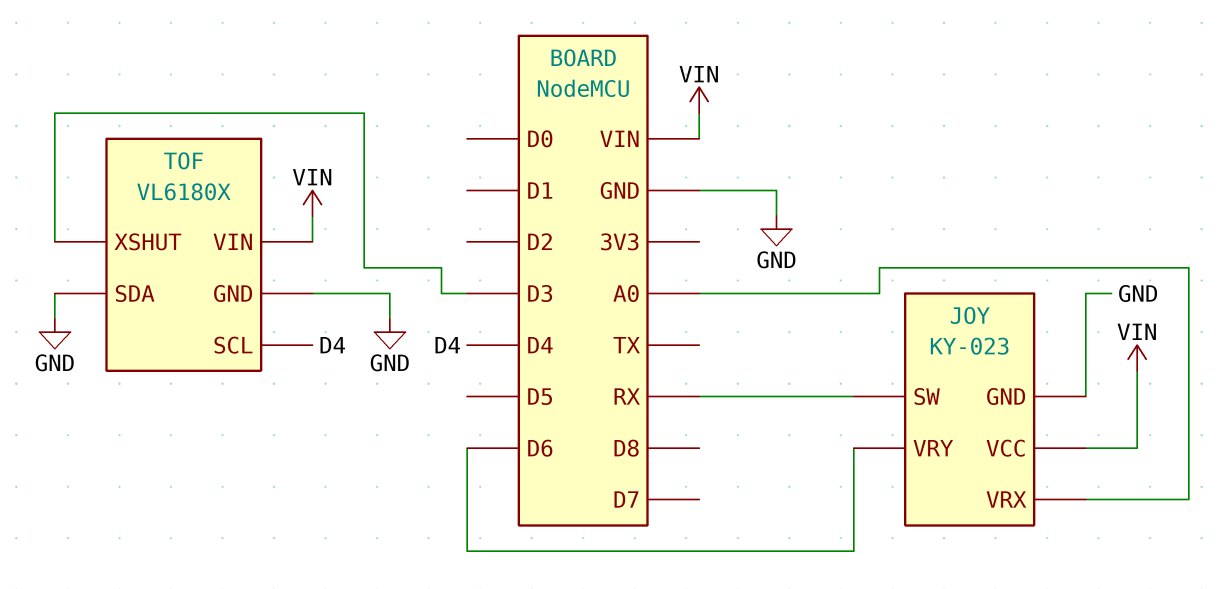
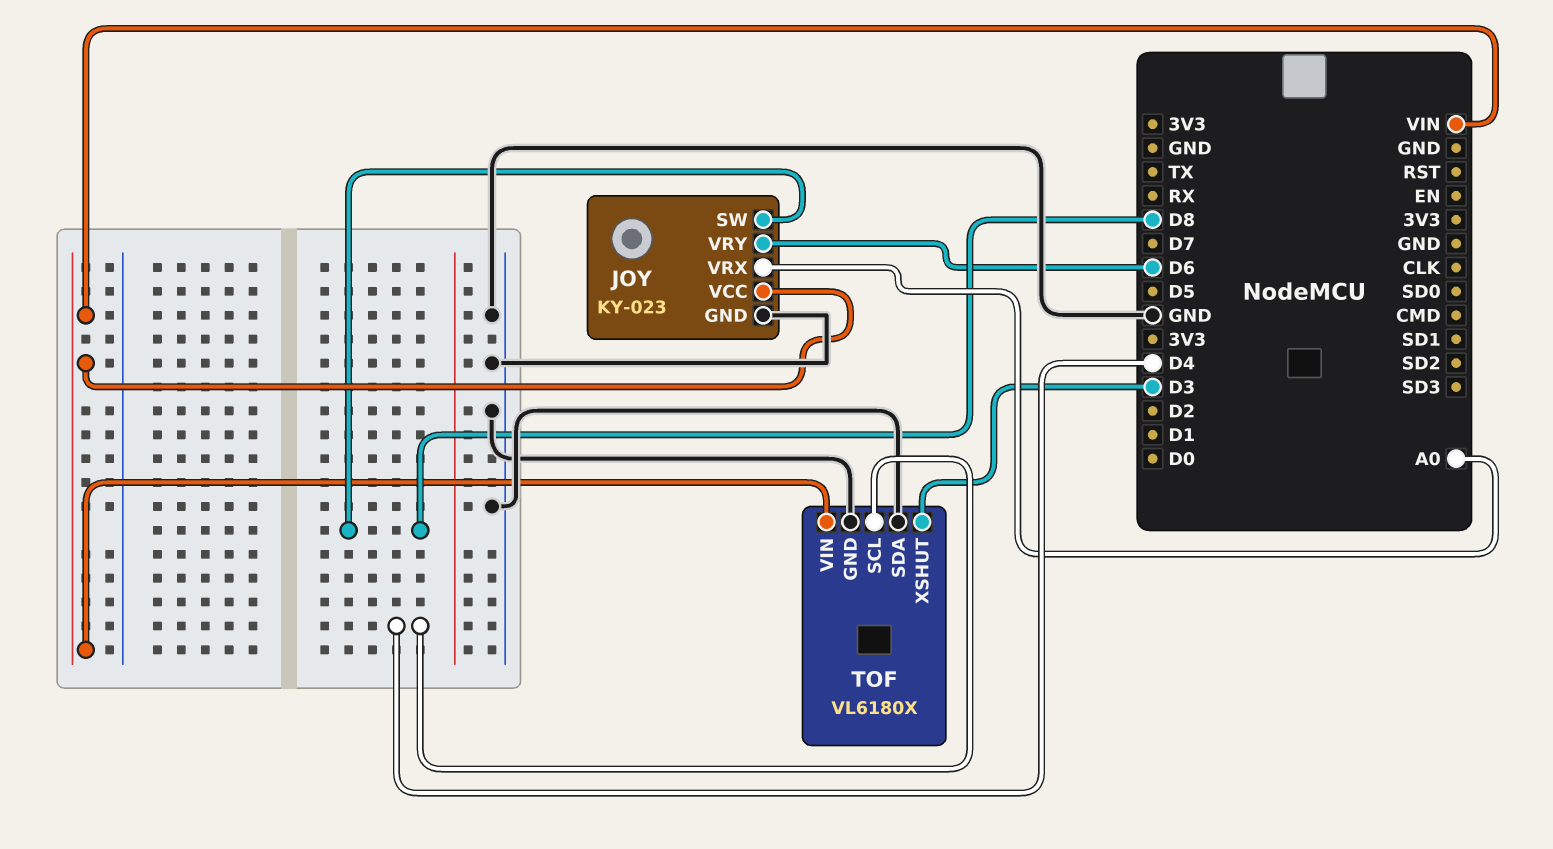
JOY pin SW: RX -> D8

